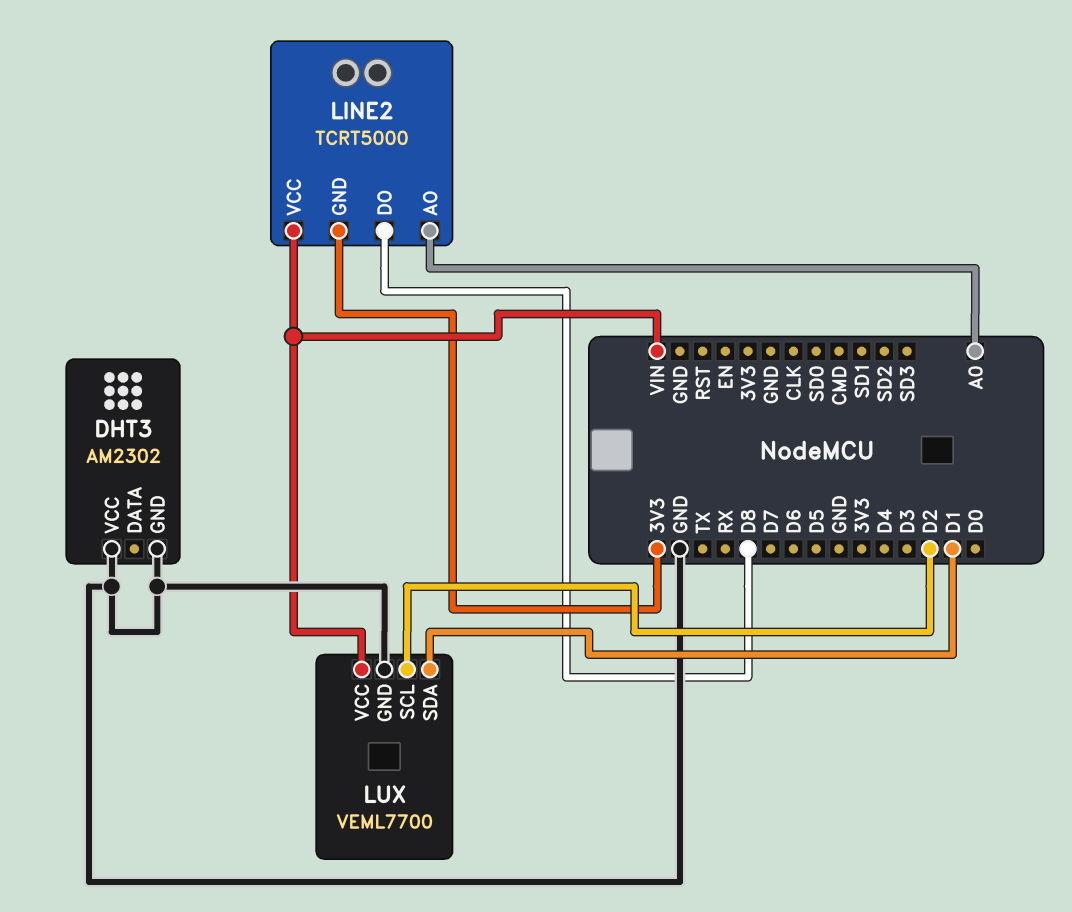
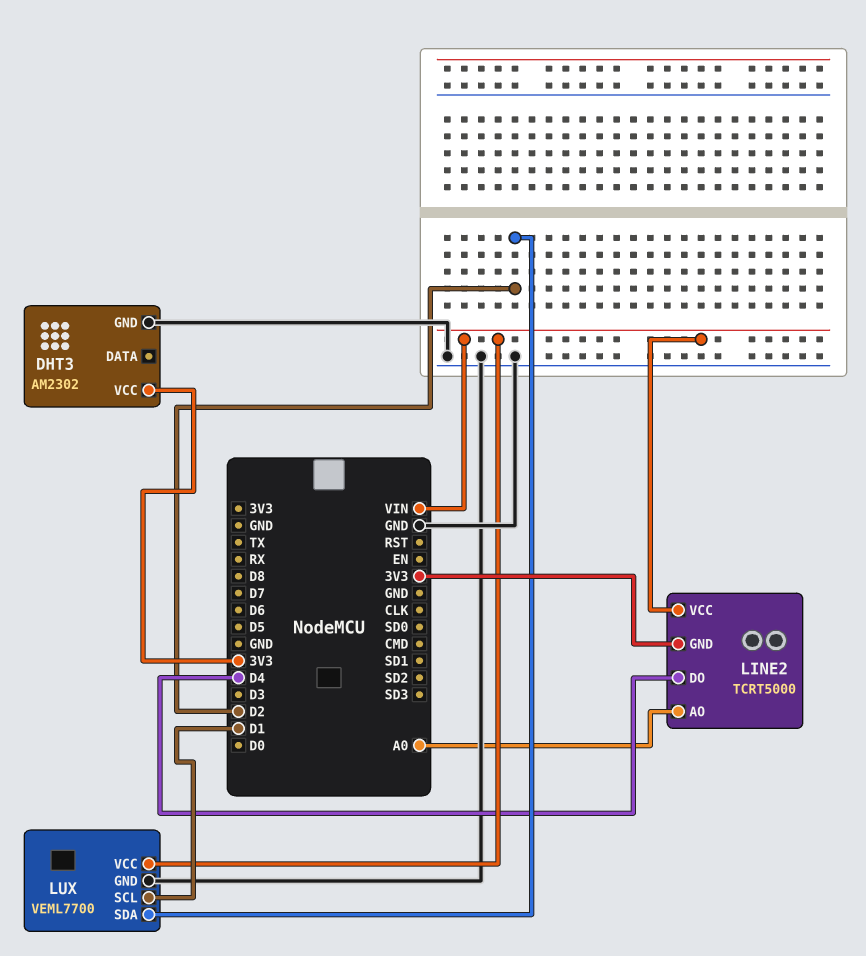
DHT3 pin VCC: GND -> 3V3
LINE2 pin DO: D8 -> D4
LUX pin SCL: D2 -> D1
LUX pin SDA: D1 -> D2

